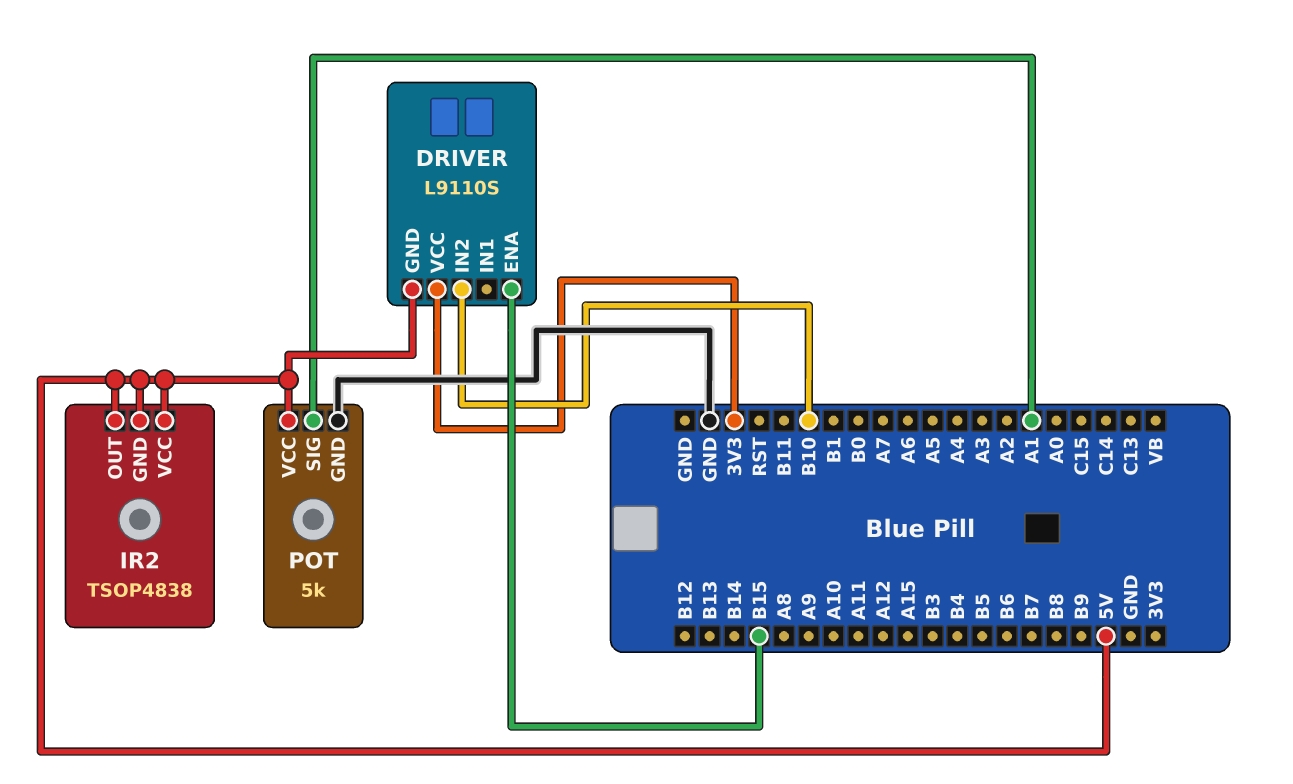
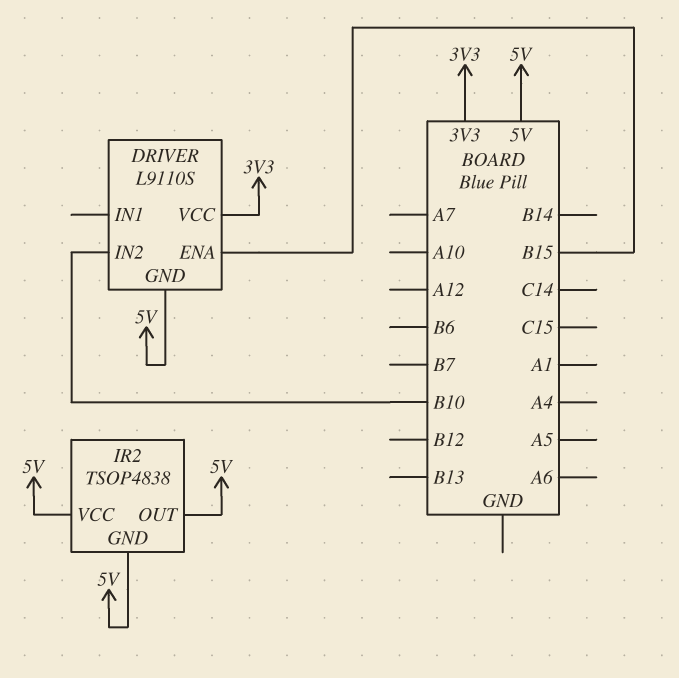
POT: 5k -> none
POT pin GND: GND -> none
POT pin SIG: A1 -> none
POT pin VCC: 5V -> none

